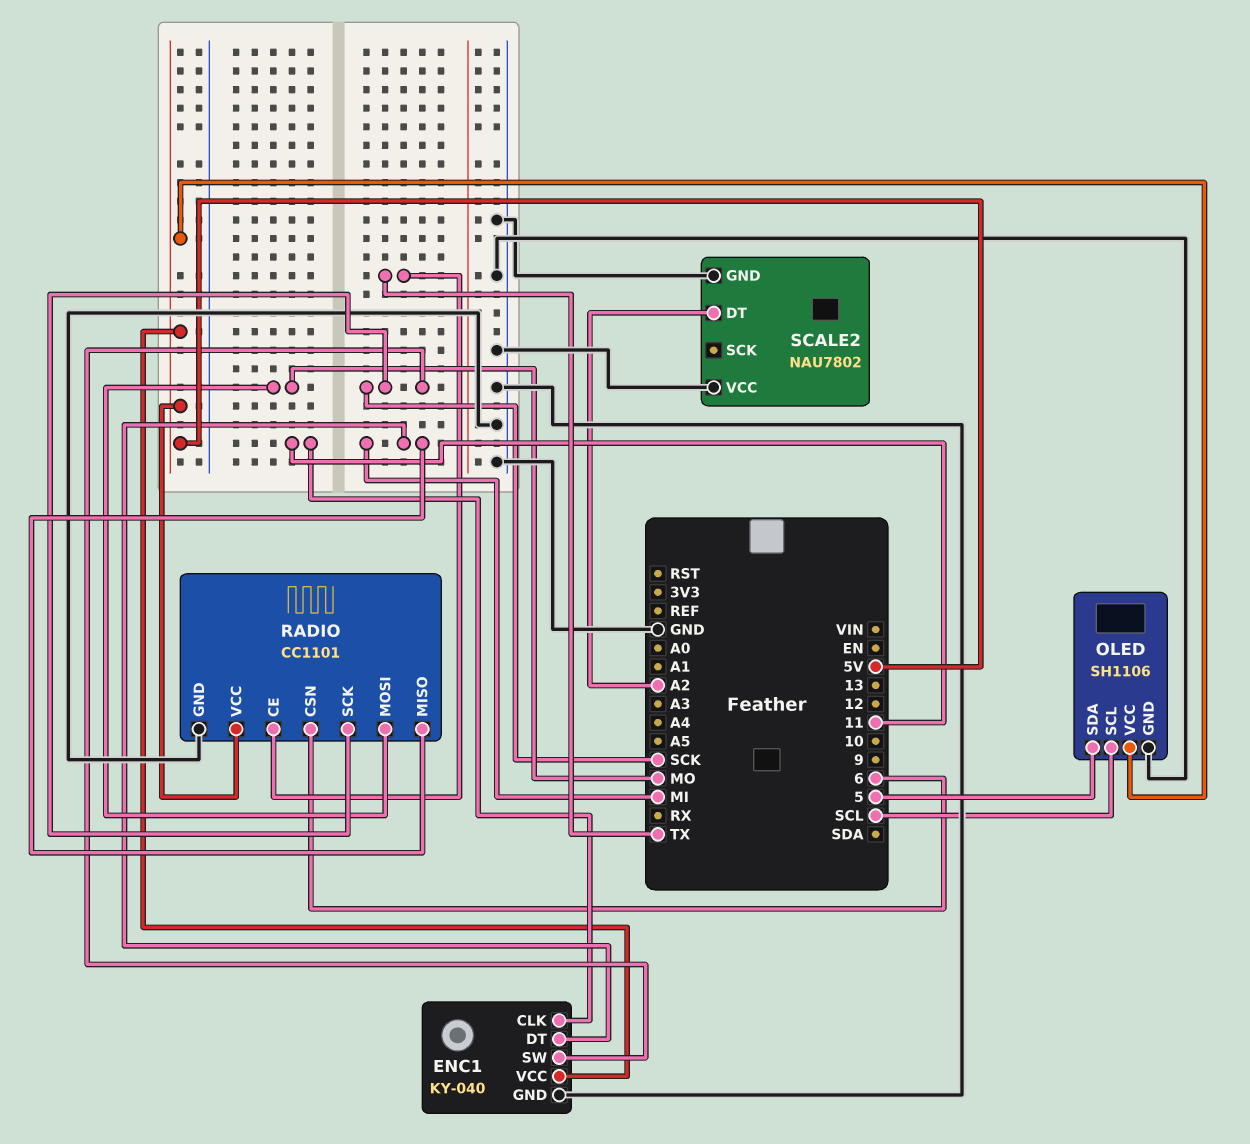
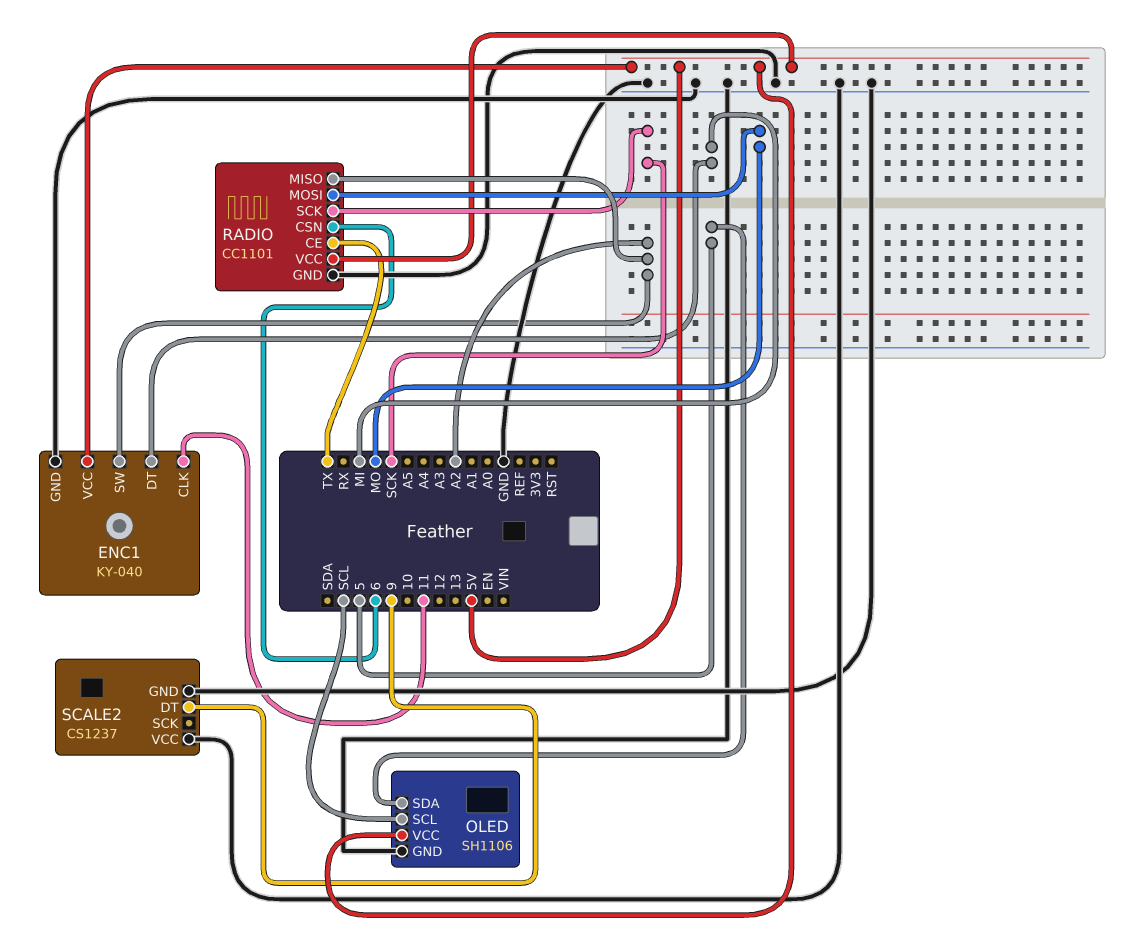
ENC1 pin SW: SCK -> A2
RADIO pin MISO: MI -> A2
SCALE2: NAU7802 -> CS1237
SCALE2 pin DT: A2 -> 9

